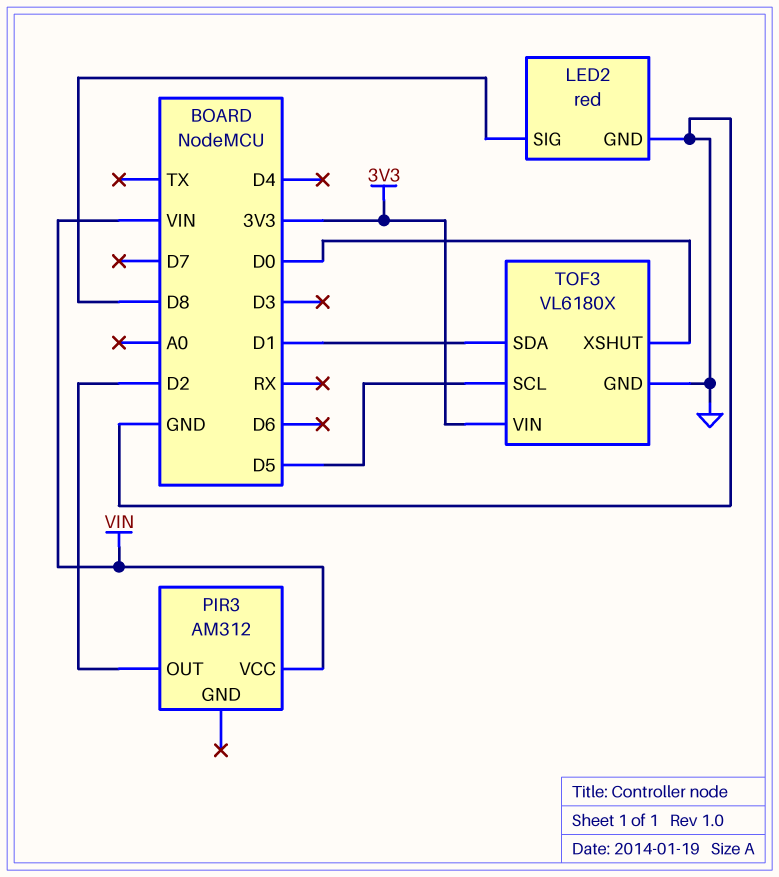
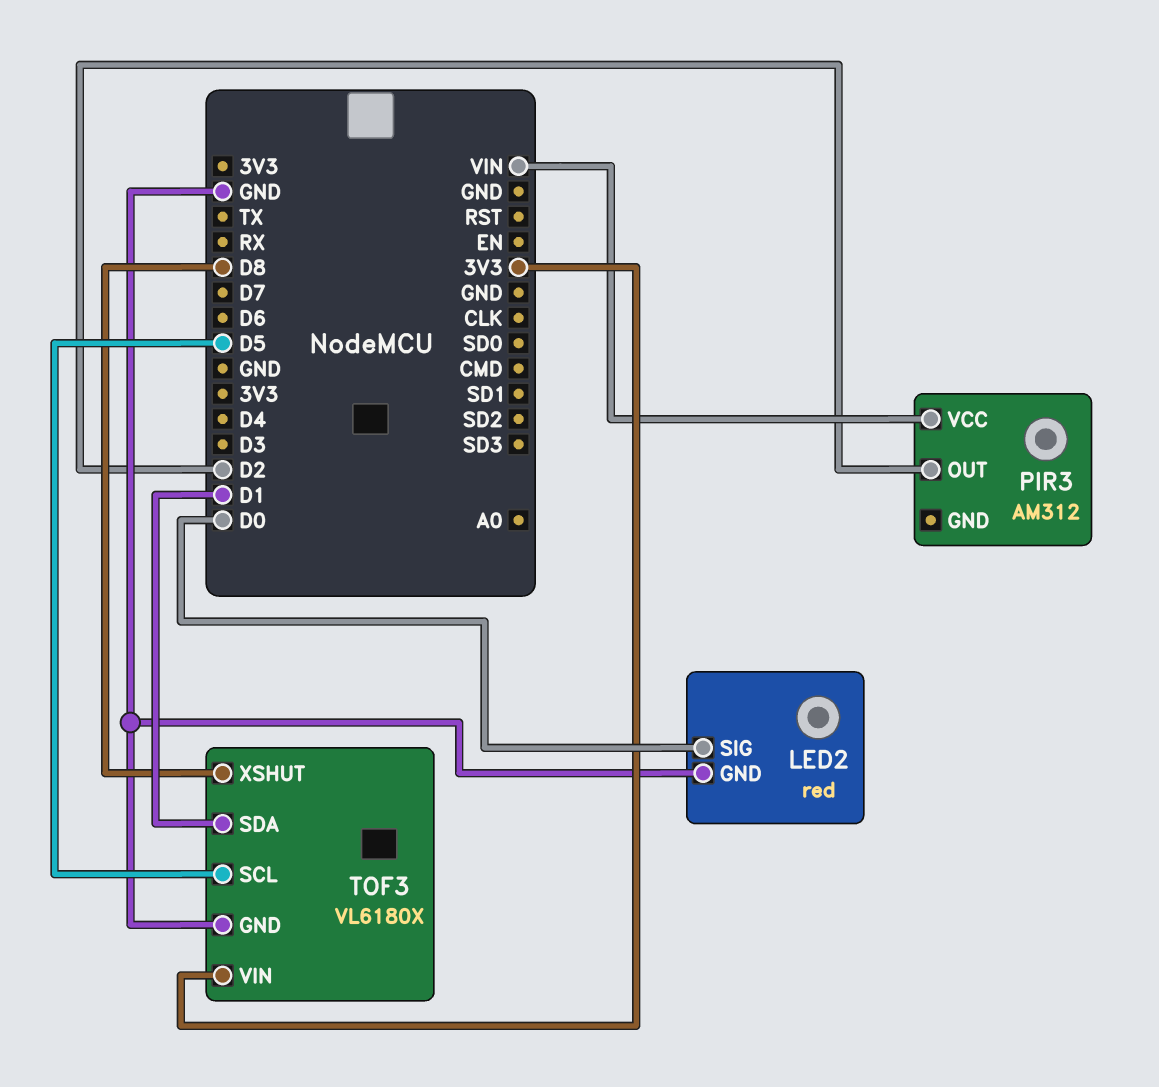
LED2 pin SIG: D8 -> D0
TOF3 pin XSHUT: D0 -> D8

